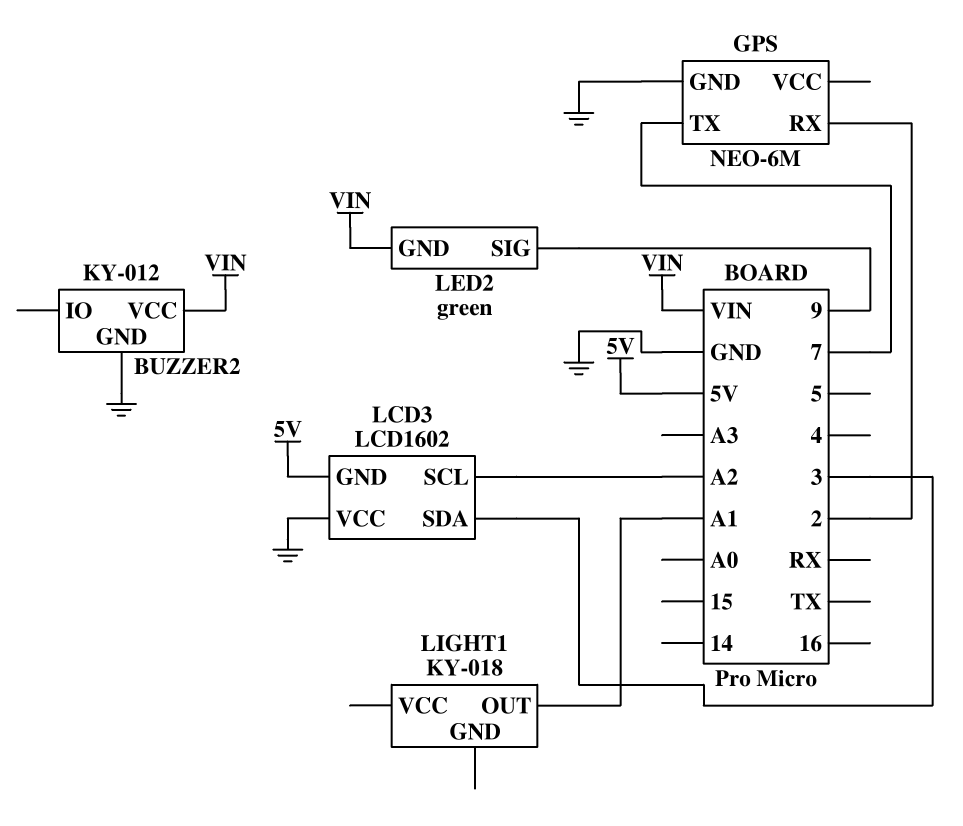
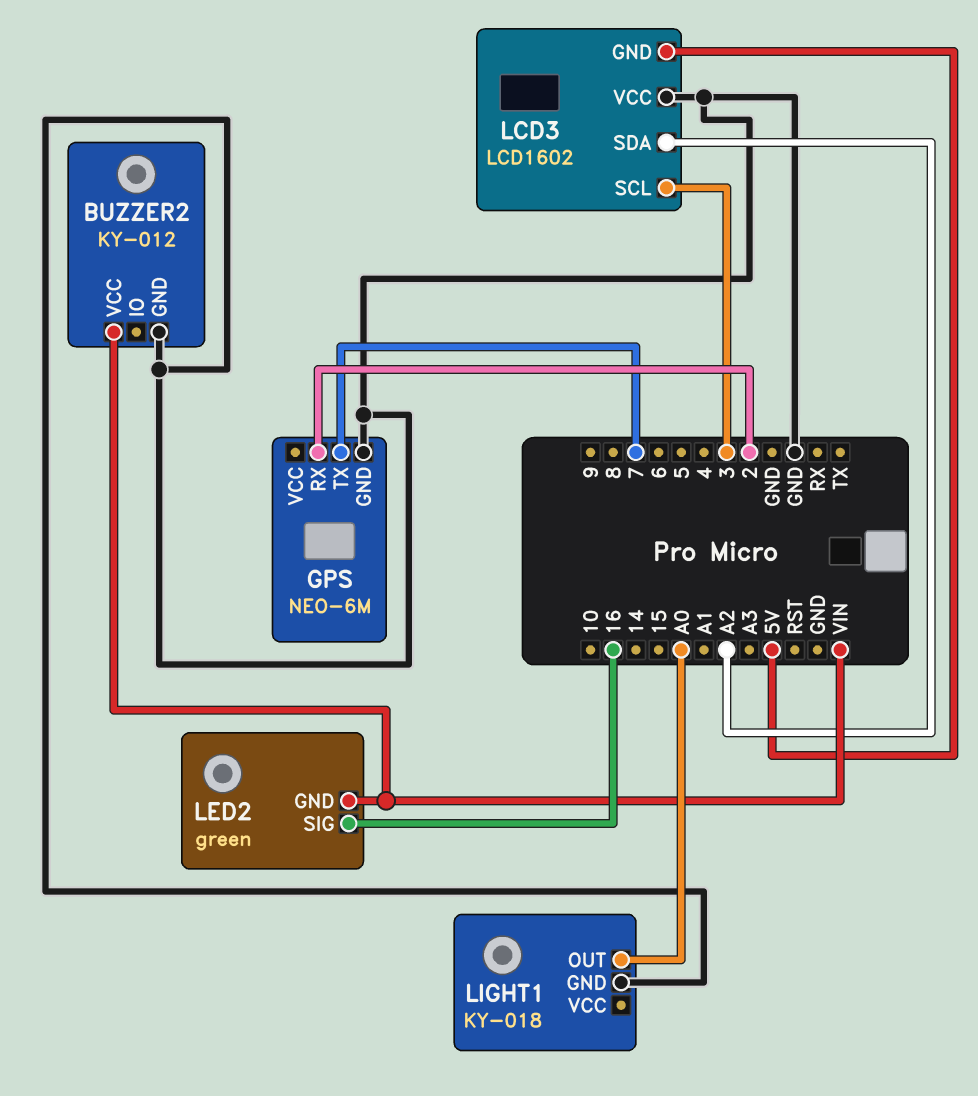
LCD3 pin SCL: A2 -> 3
LCD3 pin SDA: 3 -> A2
LED2 pin SIG: 9 -> 16
LIGHT1 pin GND: none -> GND
LIGHT1 pin OUT: A1 -> A0

